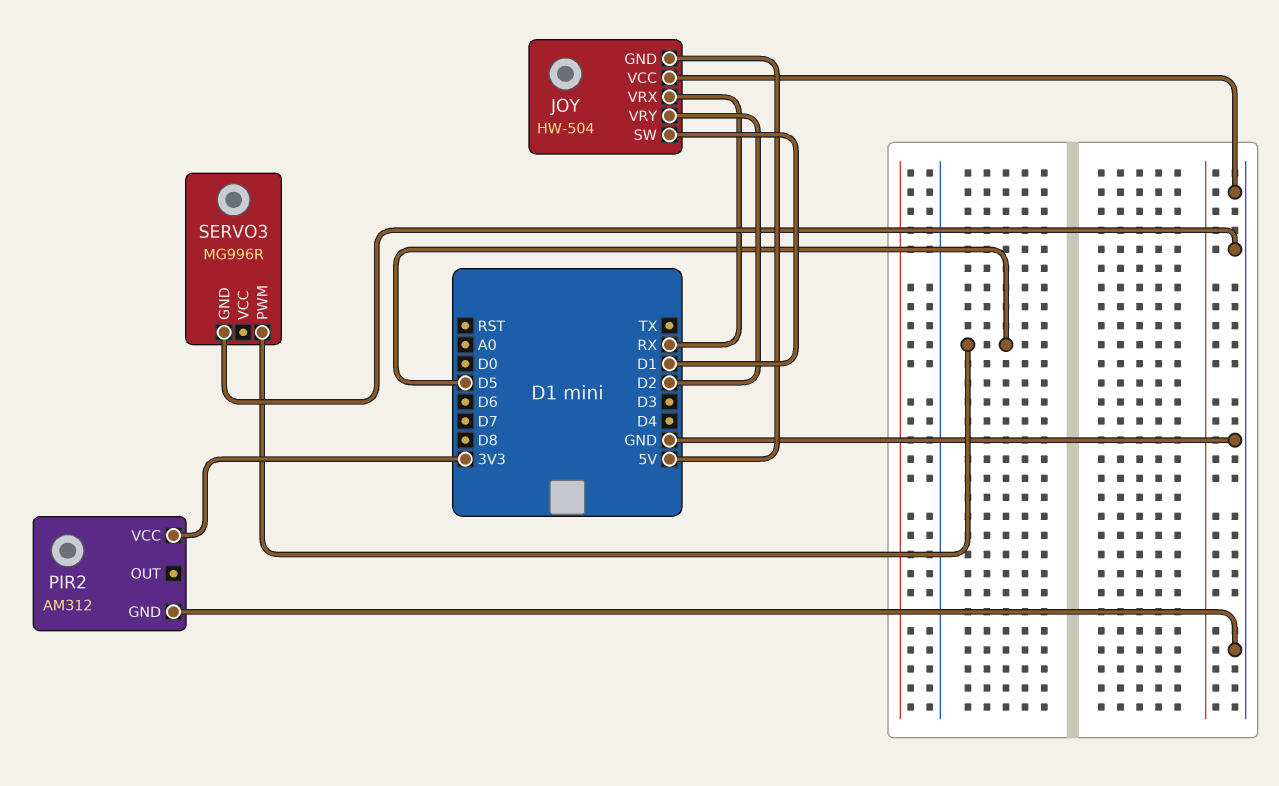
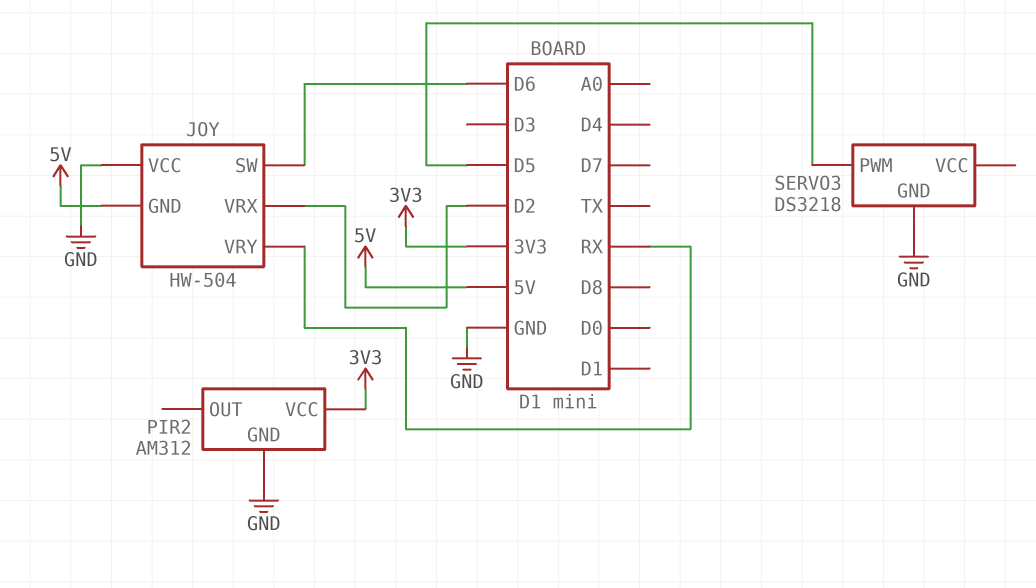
JOY pin SW: D1 -> D6
JOY pin VRX: RX -> D2
JOY pin VRY: D2 -> RX
SERVO3: MG996R -> DS3218

